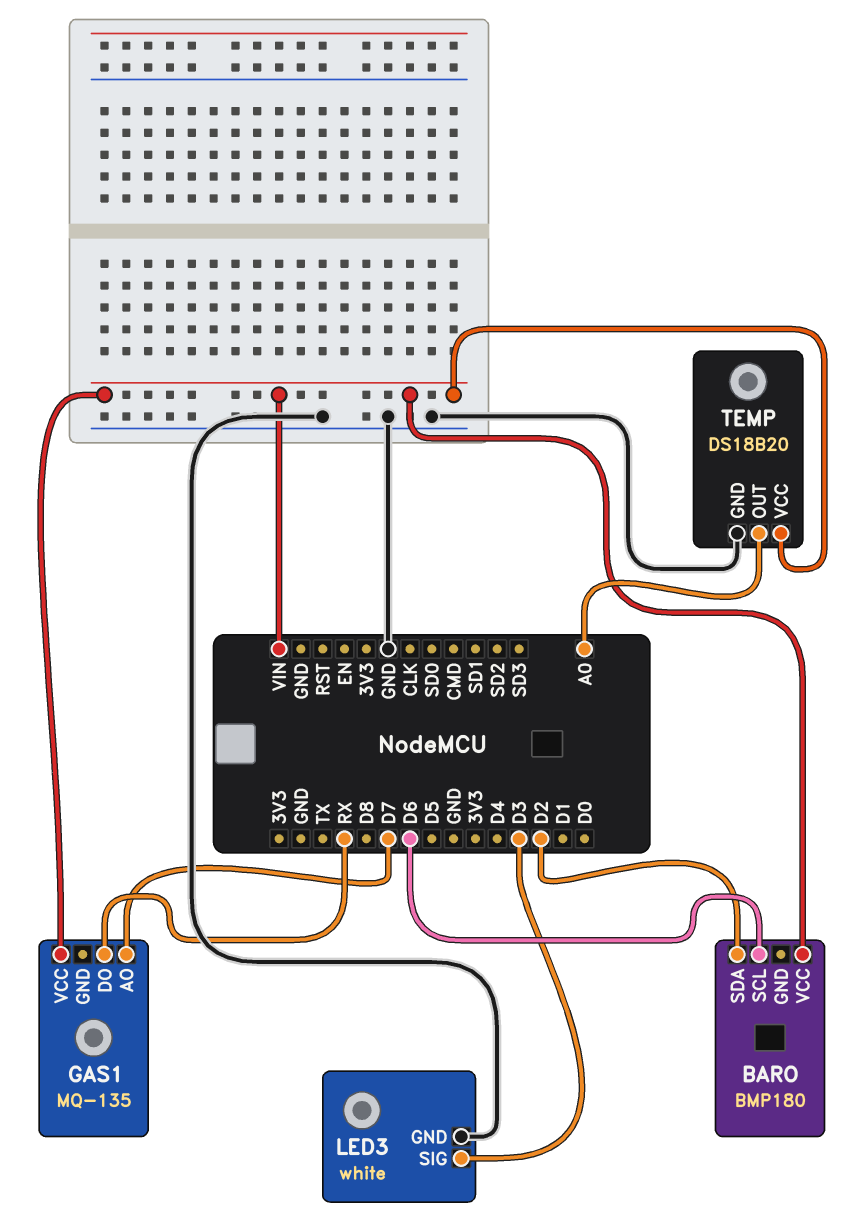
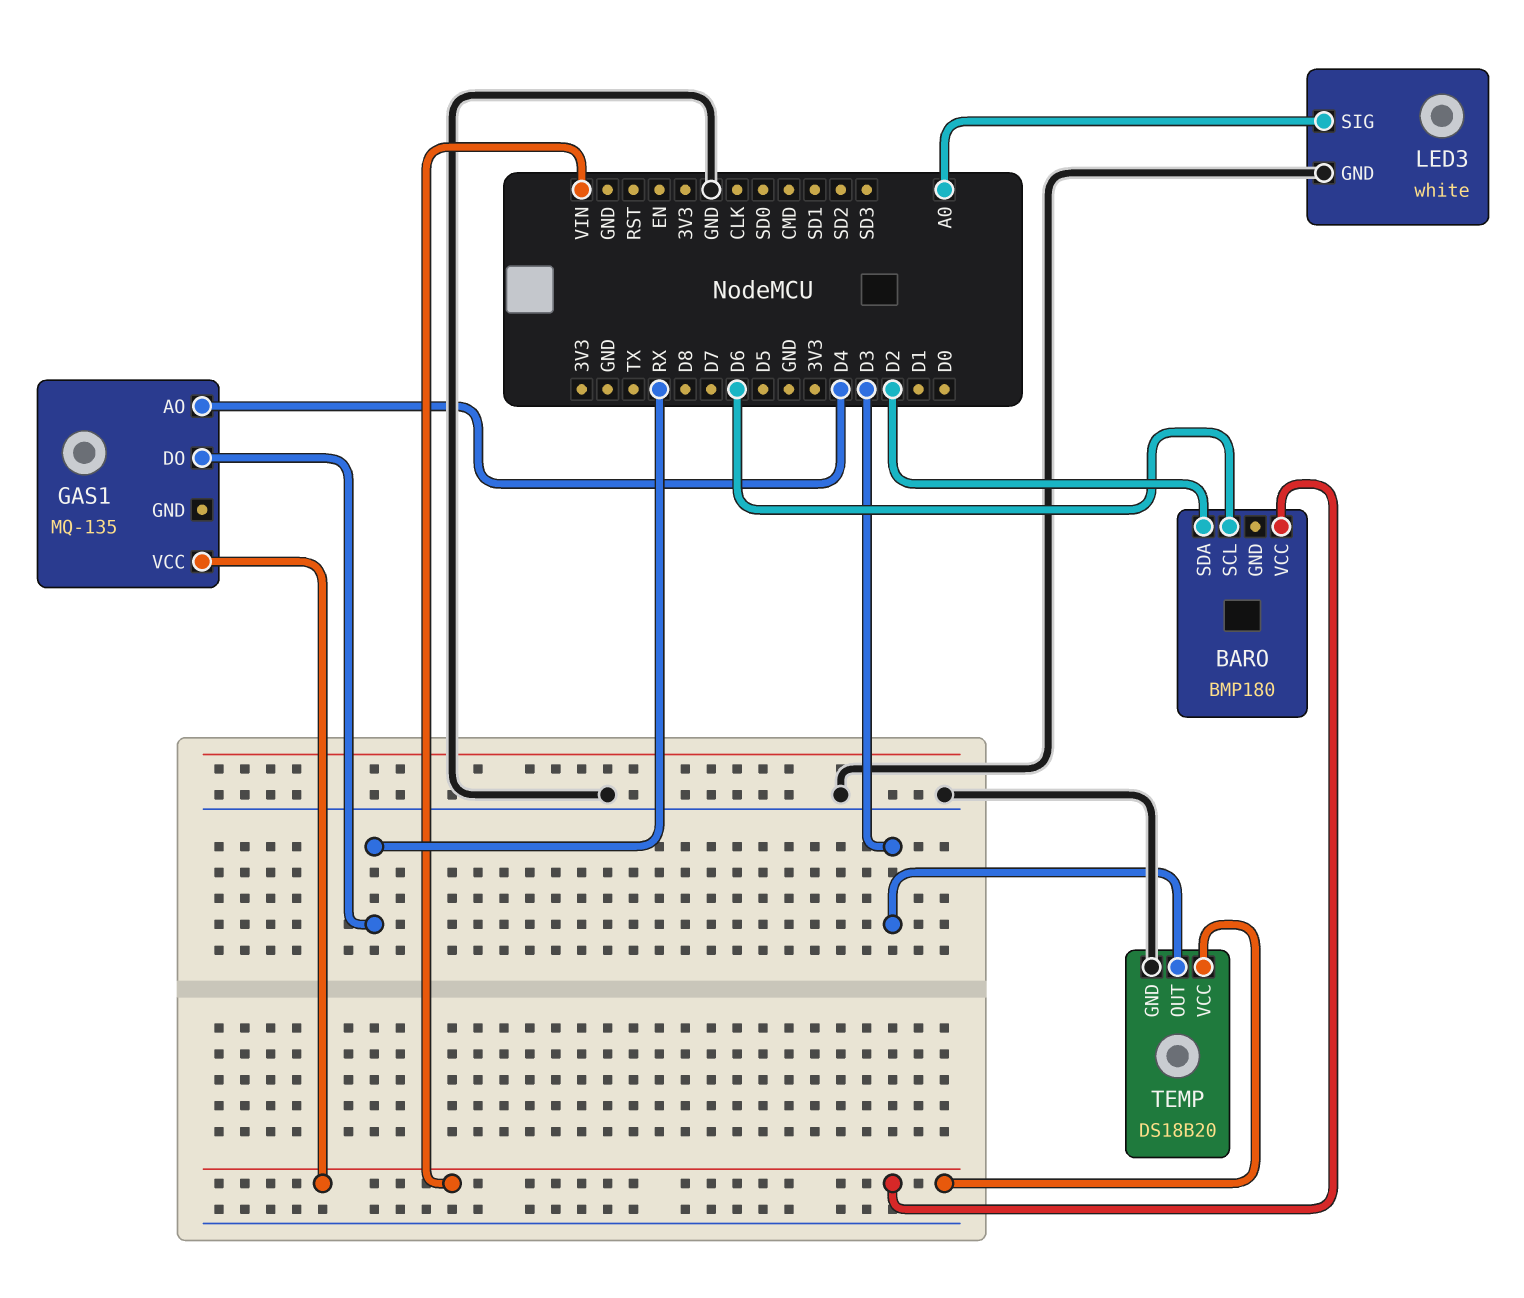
GAS1 pin AO: D7 -> D4
LED3 pin SIG: D3 -> A0
TEMP pin OUT: A0 -> D3

